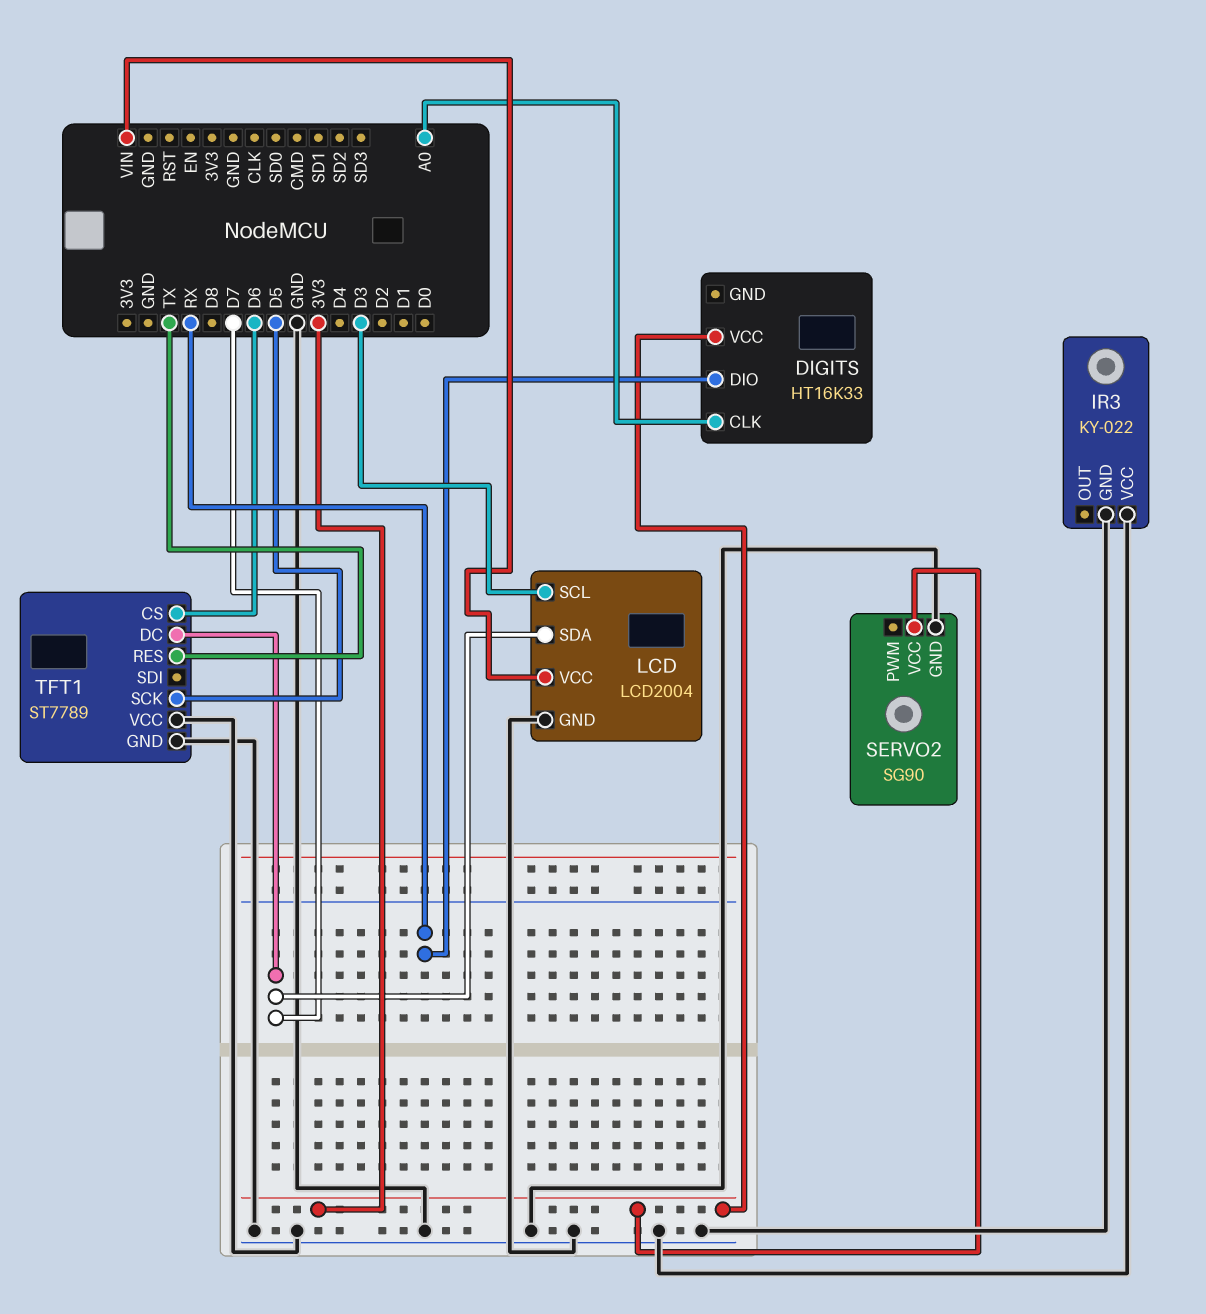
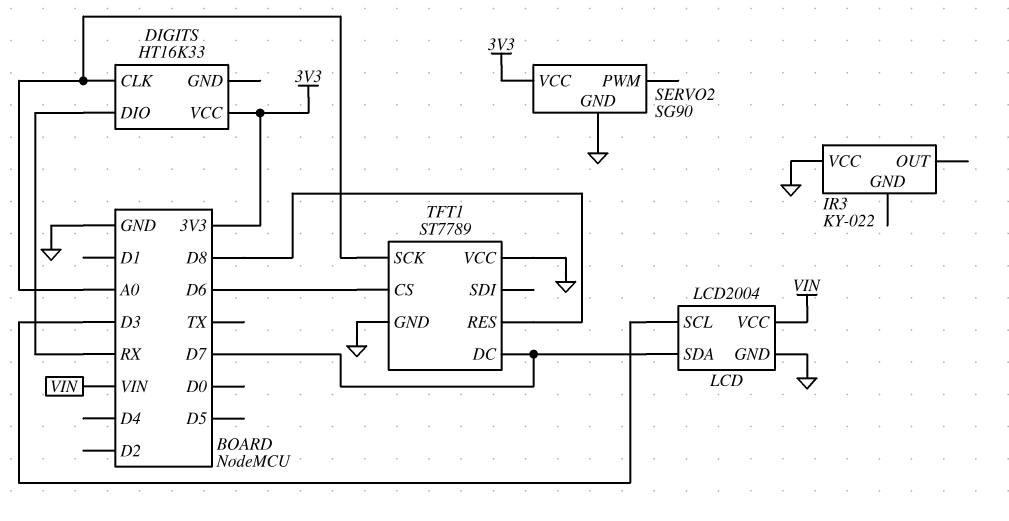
IR3 pin GND: GND -> none
TFT1 pin RES: TX -> D8
TFT1 pin SCK: D5 -> A0

